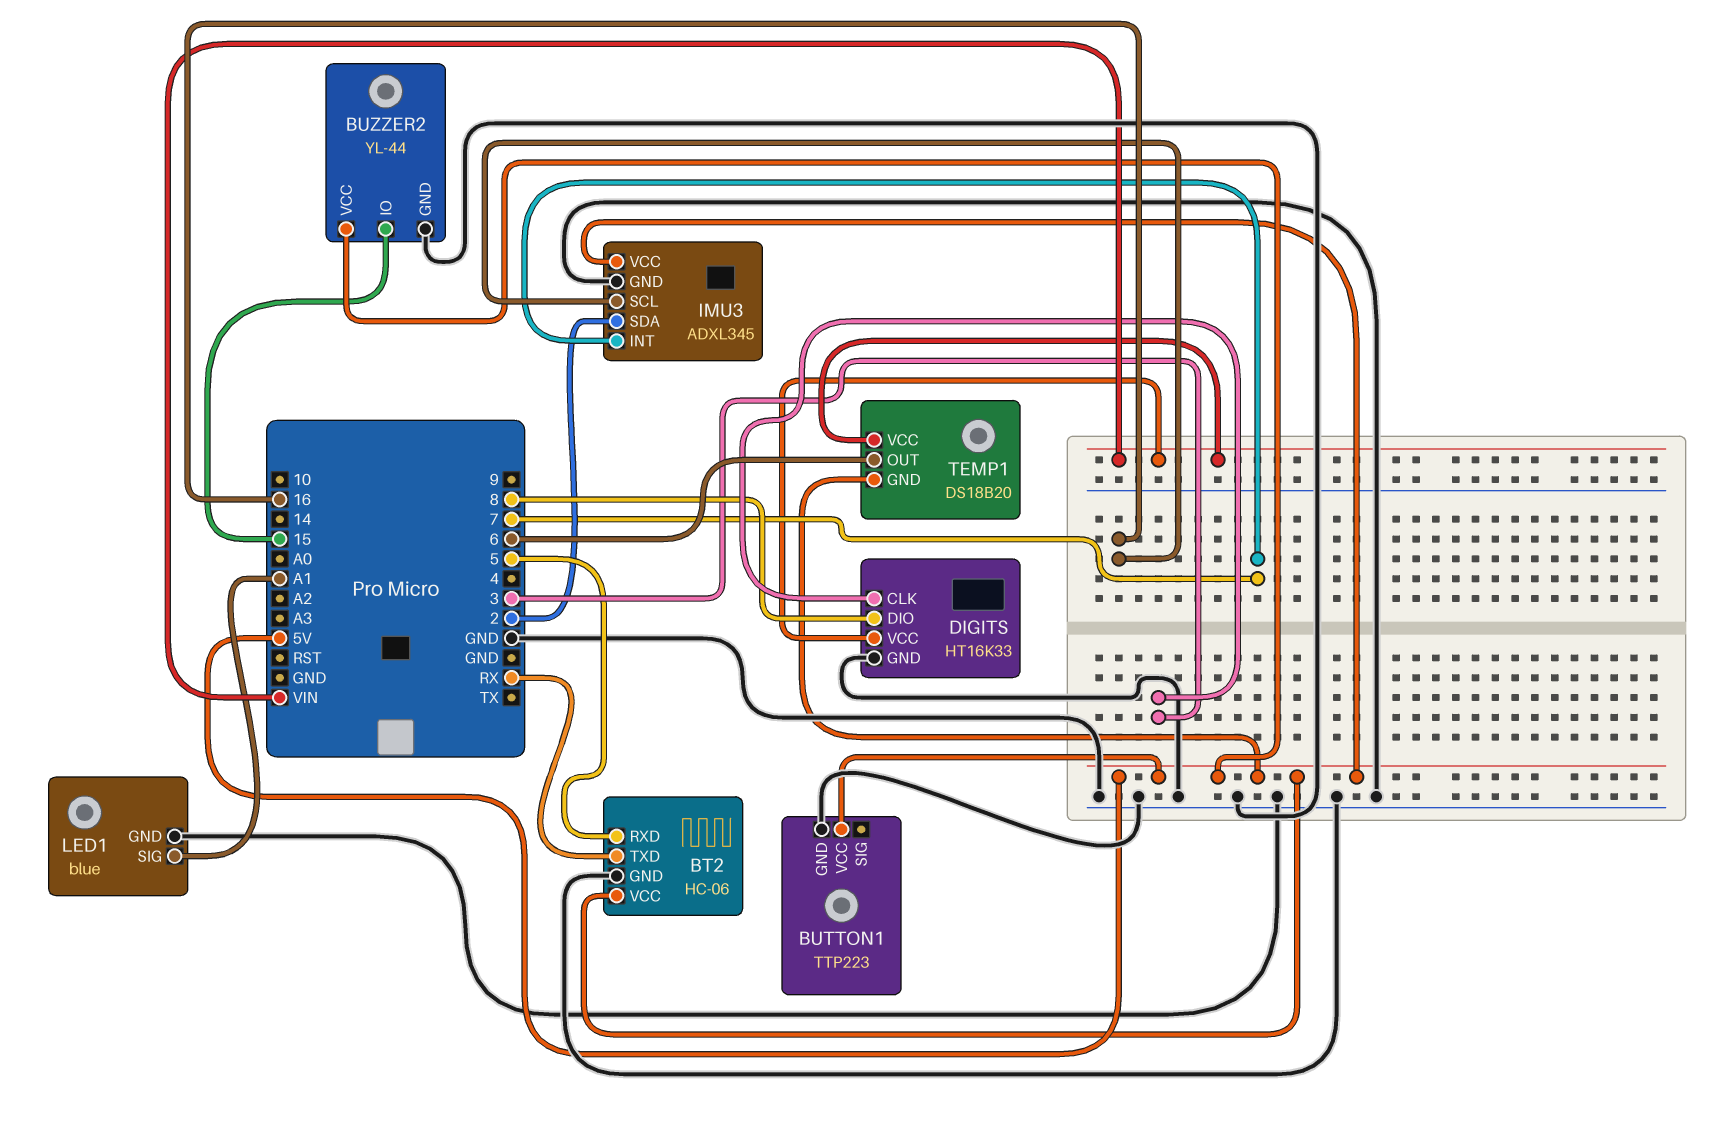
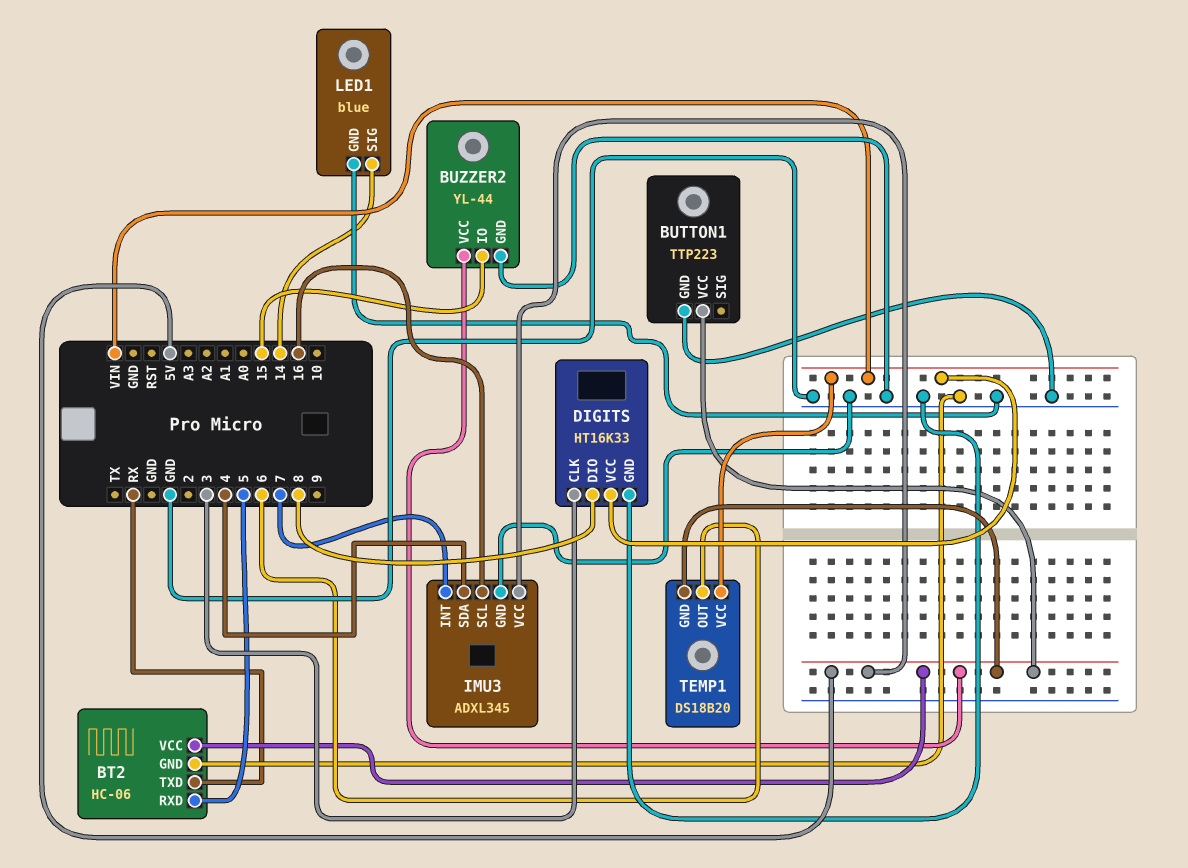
IMU3 pin SDA: 2 -> 4
LED1 pin SIG: A1 -> 14

